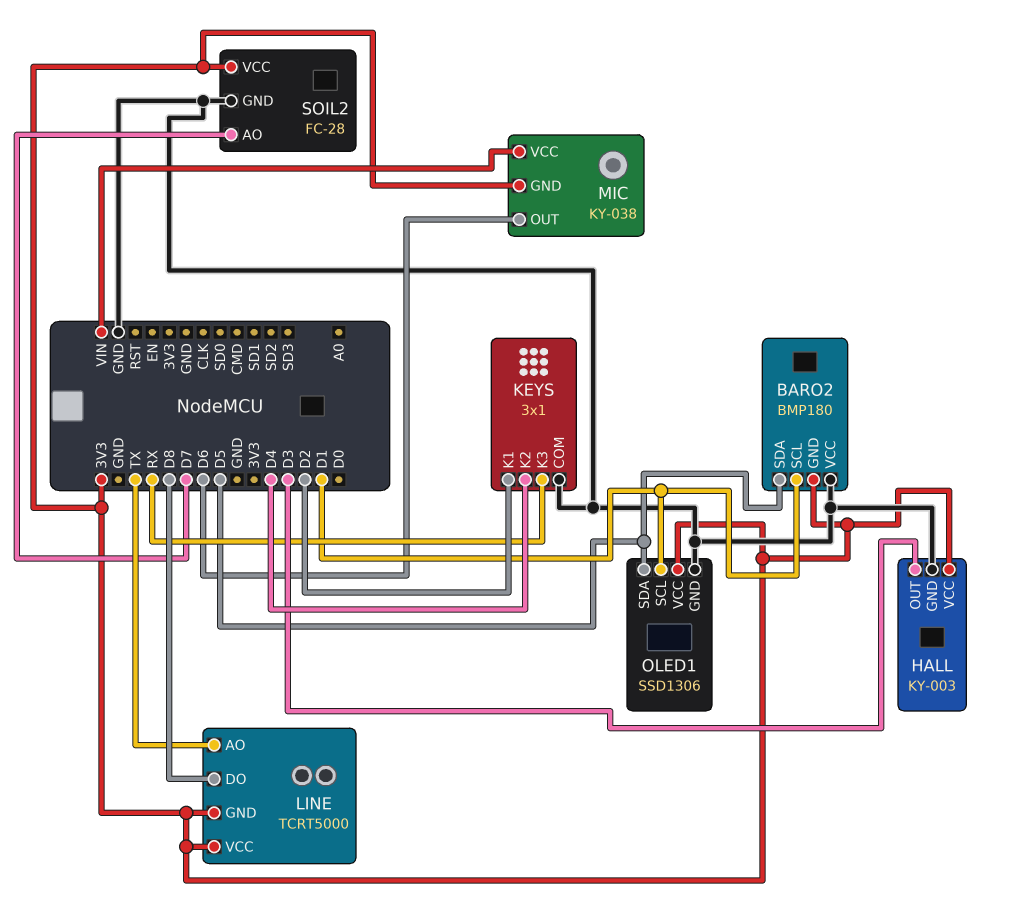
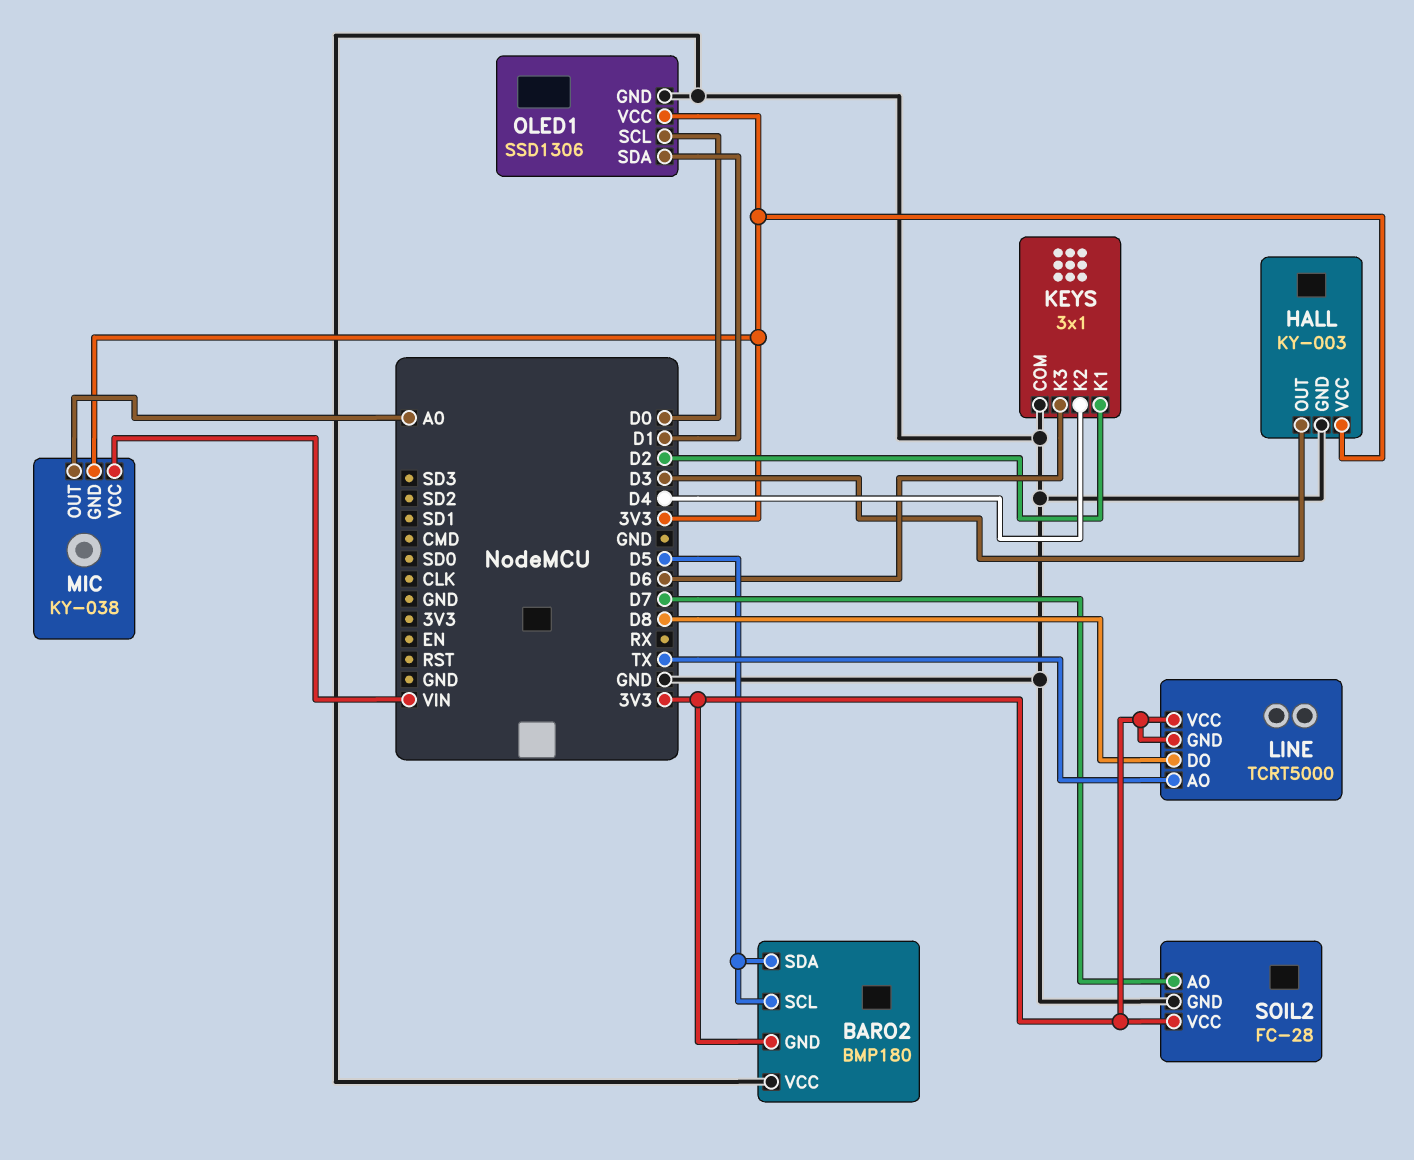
BARO2 pin SCL: D1 -> D5
KEYS pin K3: RX -> D6
MIC pin OUT: D6 -> A0
OLED1 pin SCL: D1 -> D0
OLED1 pin SDA: D5 -> D1

